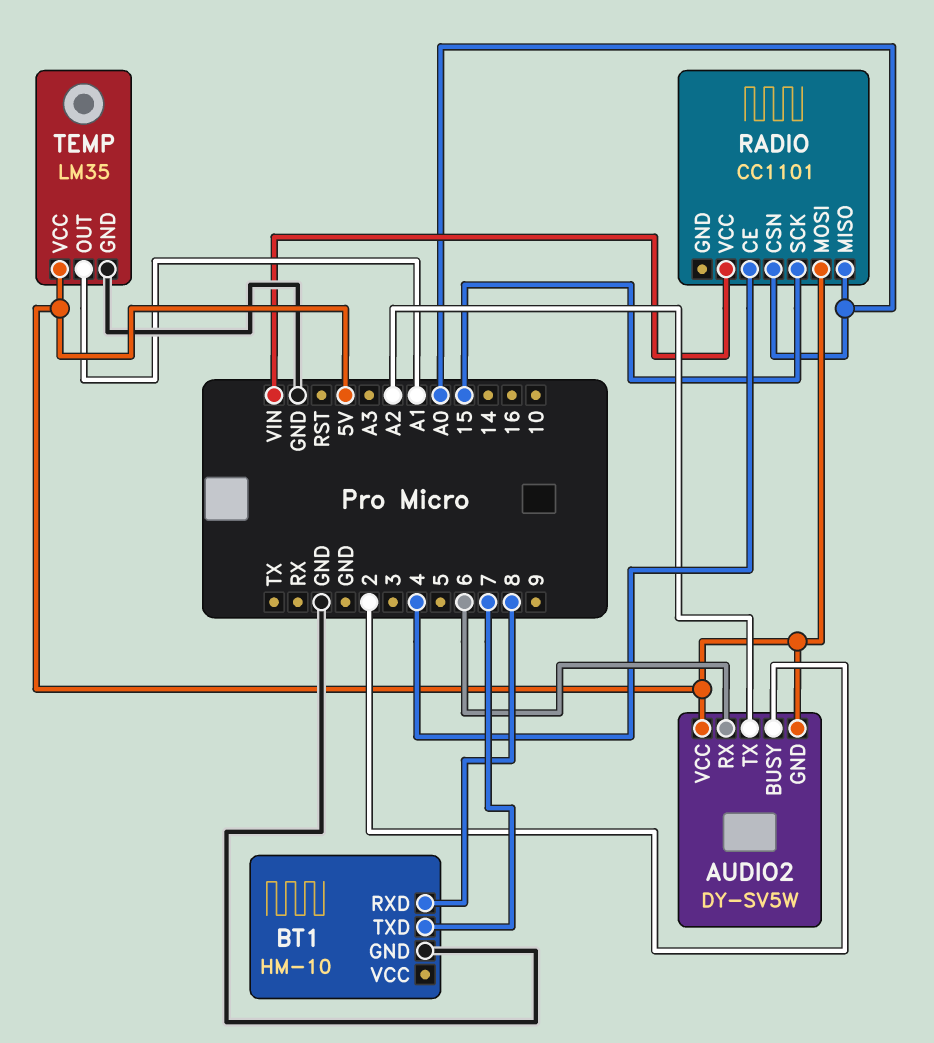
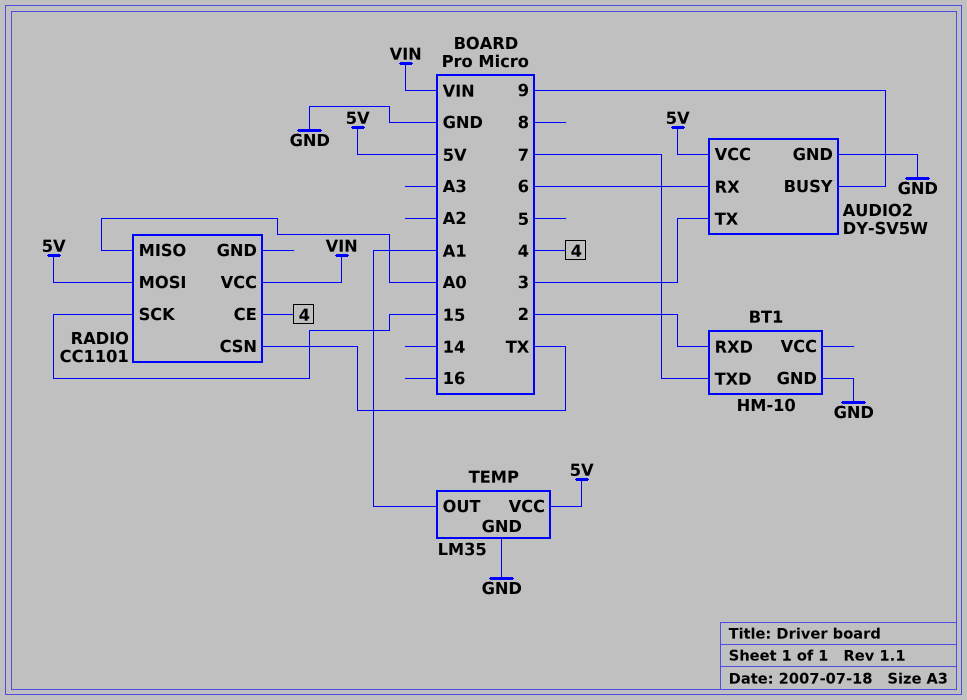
AUDIO2 pin BUSY: 2 -> 9
AUDIO2 pin GND: 5V -> GND
AUDIO2 pin TX: A2 -> 3
BT1 pin RXD: 8 -> 2
RADIO pin CSN: A0 -> TX

